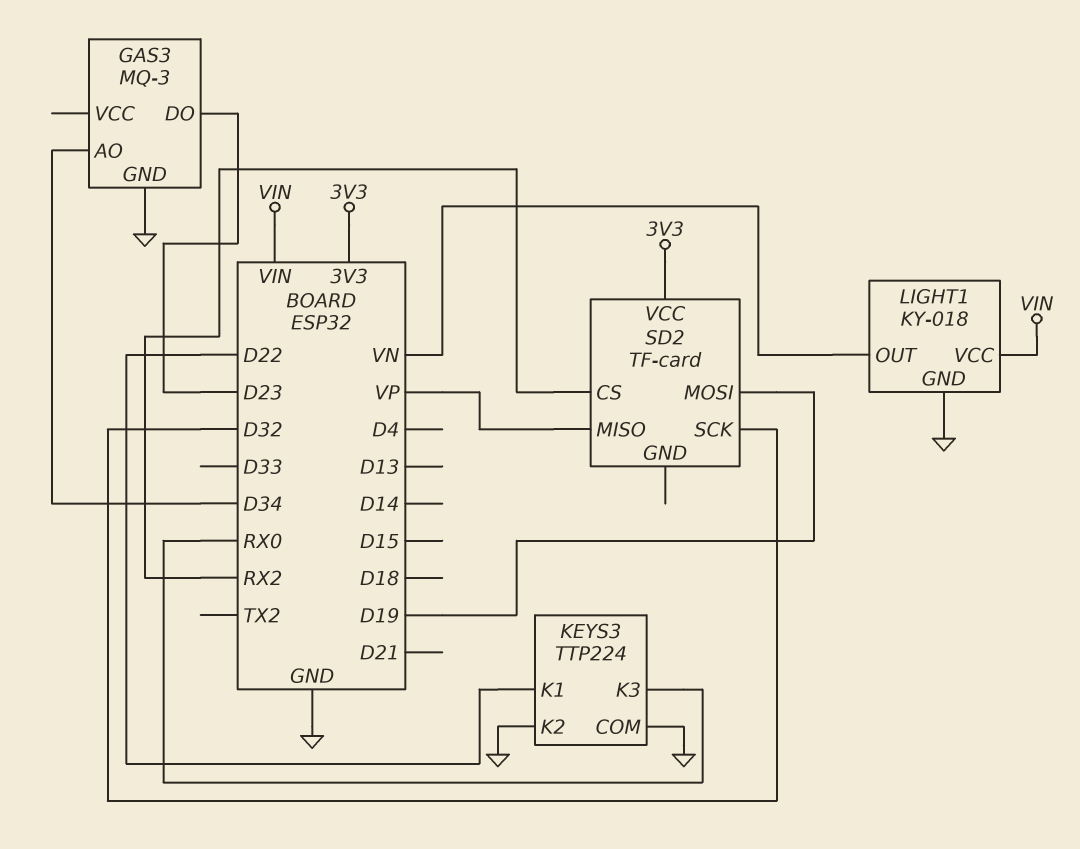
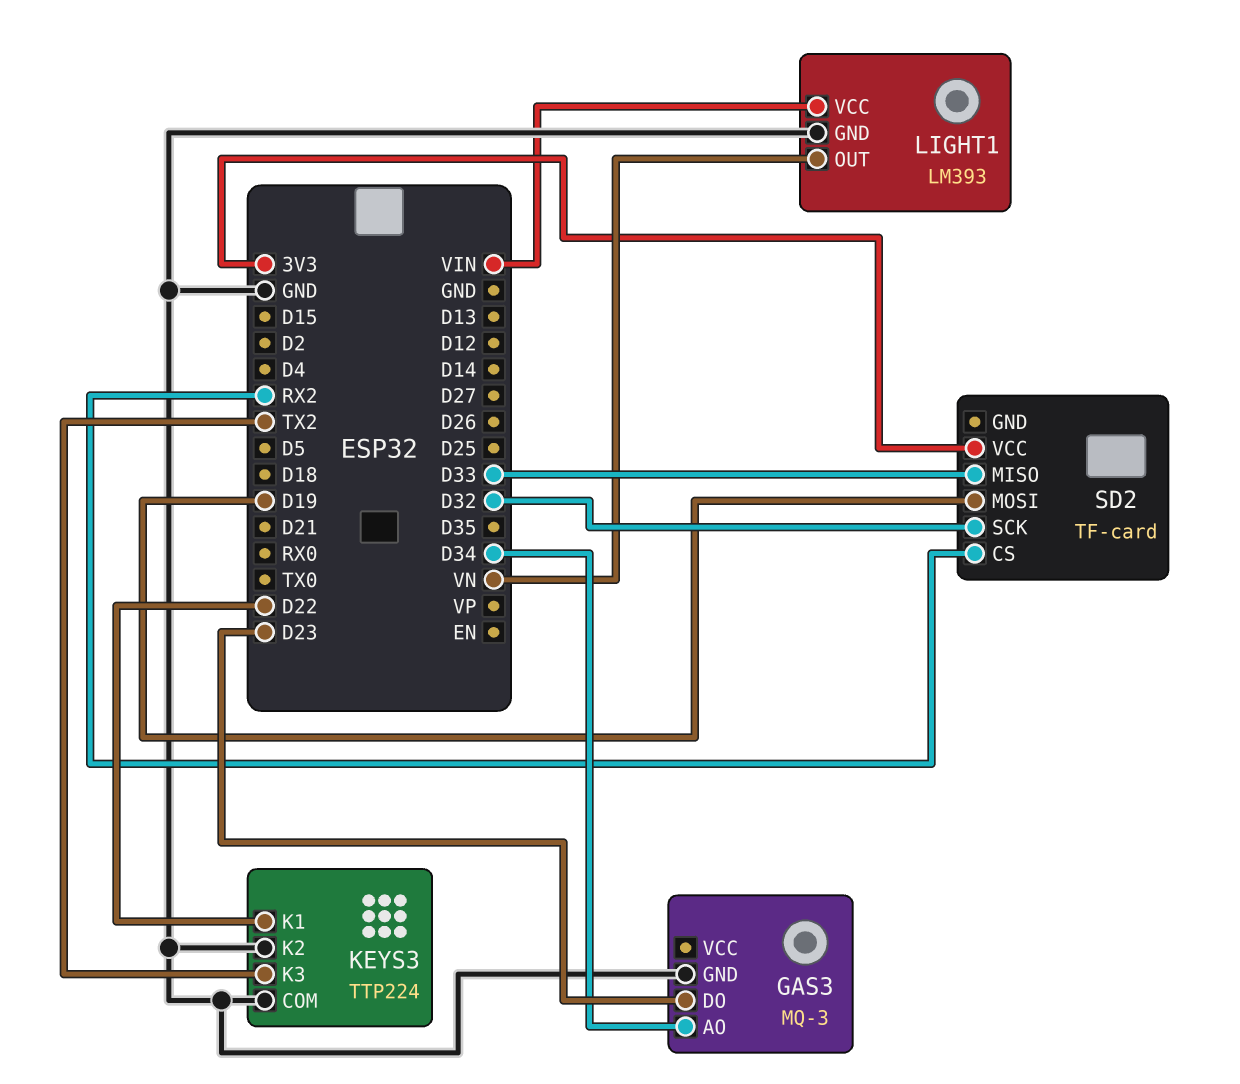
KEYS3 pin K3: RX0 -> TX2
LIGHT1: KY-018 -> LM393
SD2 pin MISO: VP -> D33

